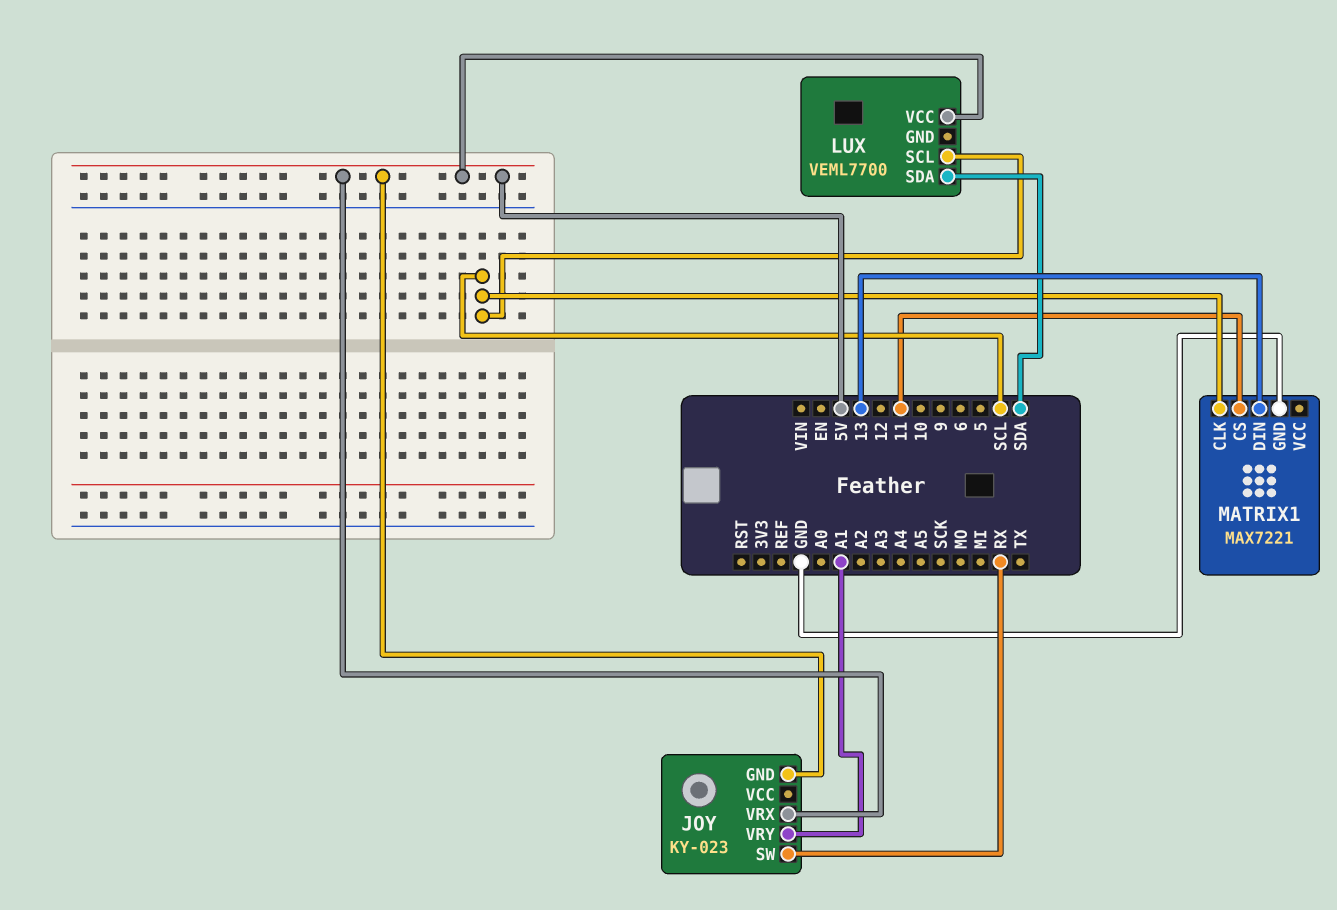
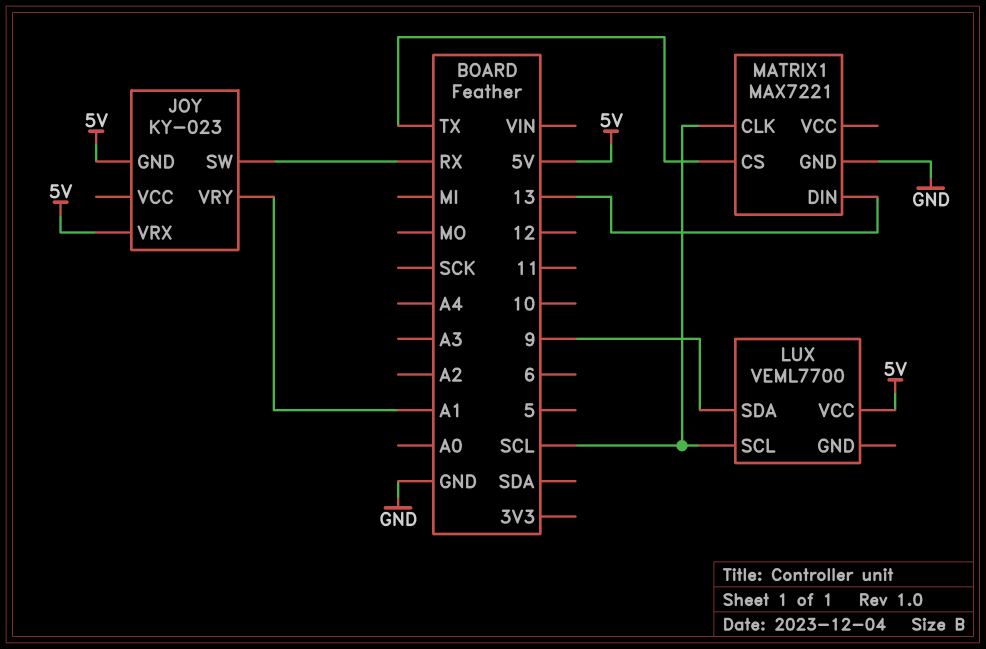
LUX pin SDA: SDA -> 9
MATRIX1 pin CS: 11 -> TX

